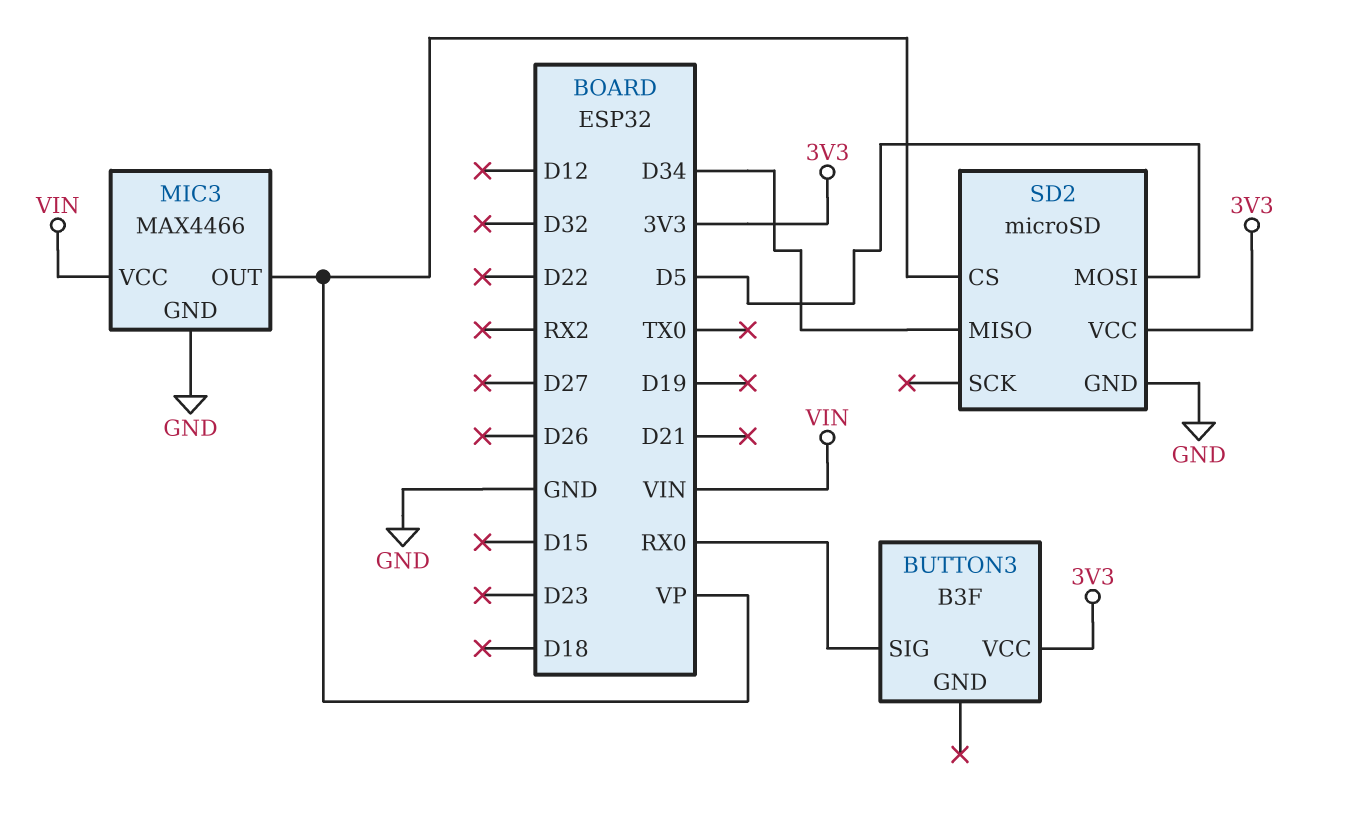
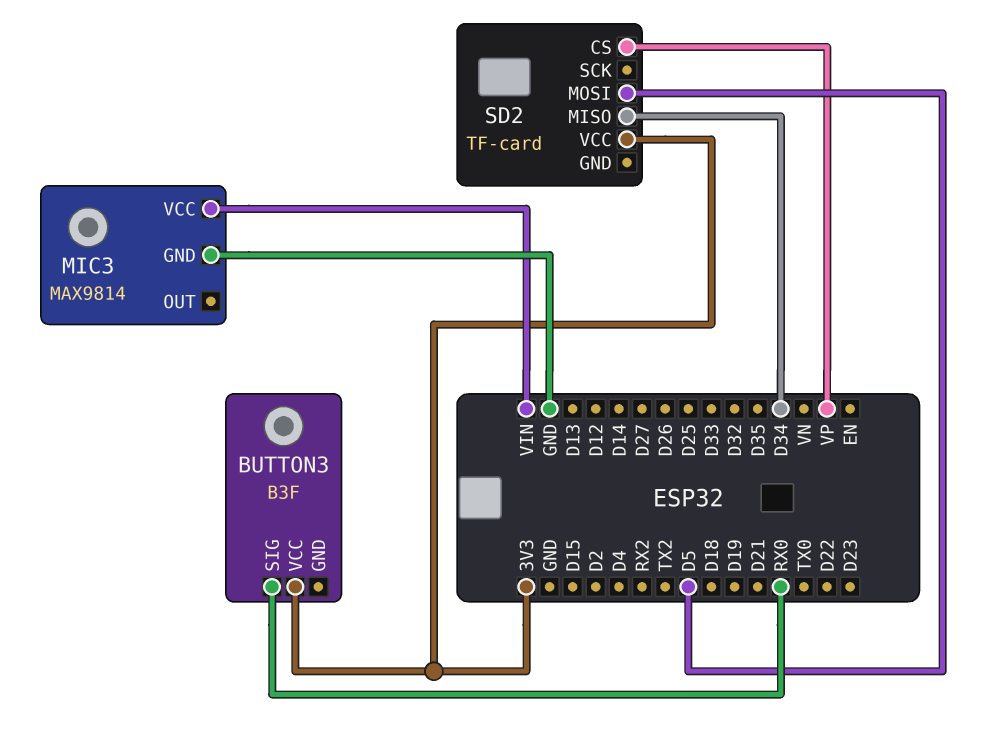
MIC3: MAX4466 -> MAX9814
MIC3 pin OUT: VP -> none
SD2: microSD -> TF-card
SD2 pin GND: GND -> none

